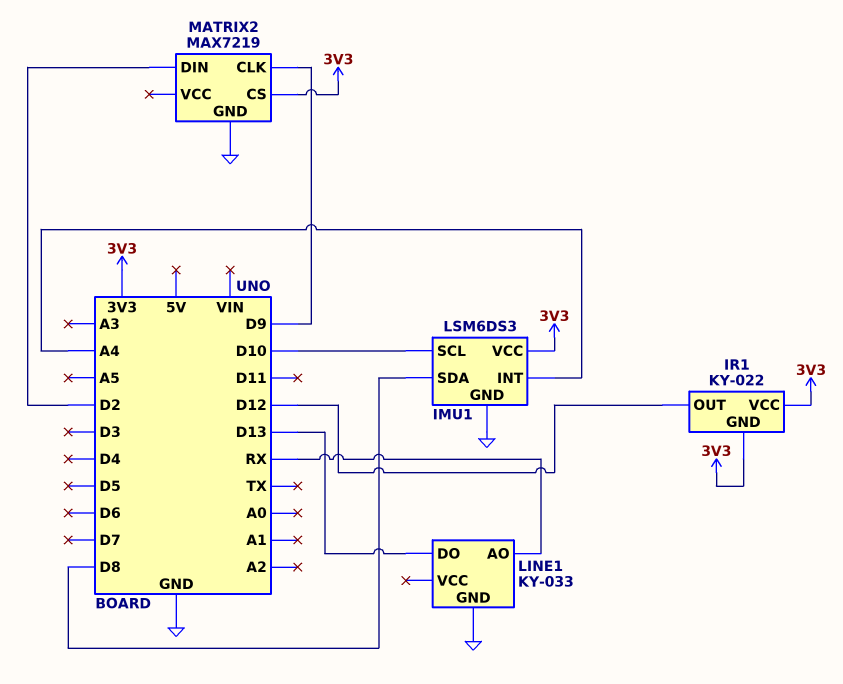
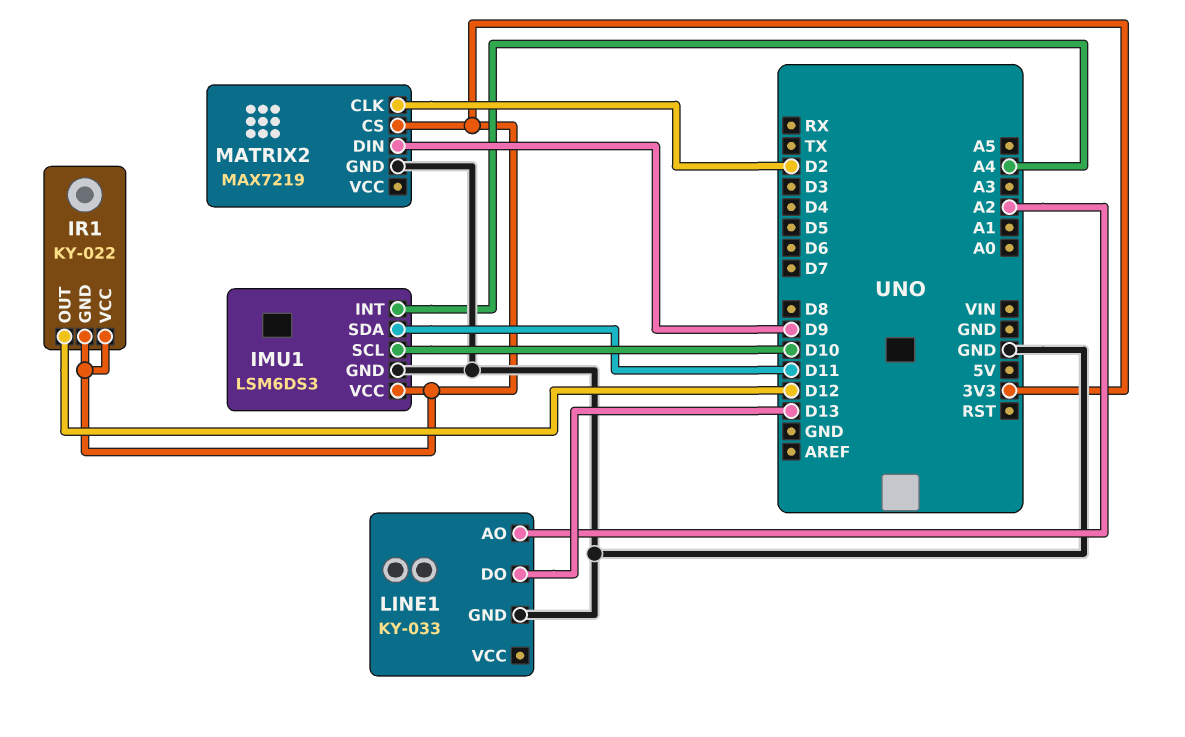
IMU1 pin SDA: D8 -> D11
LINE1 pin AO: RX -> A2
MATRIX2 pin CLK: D9 -> D2
MATRIX2 pin DIN: D2 -> D9

